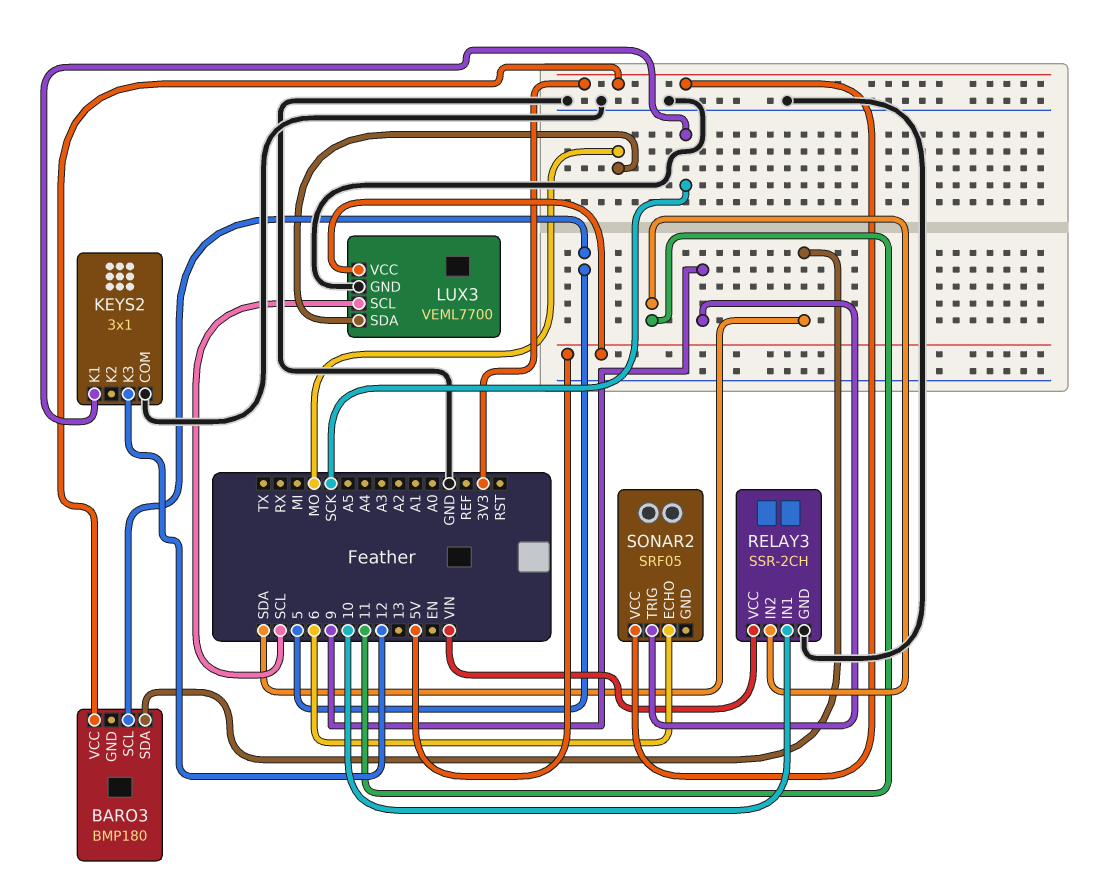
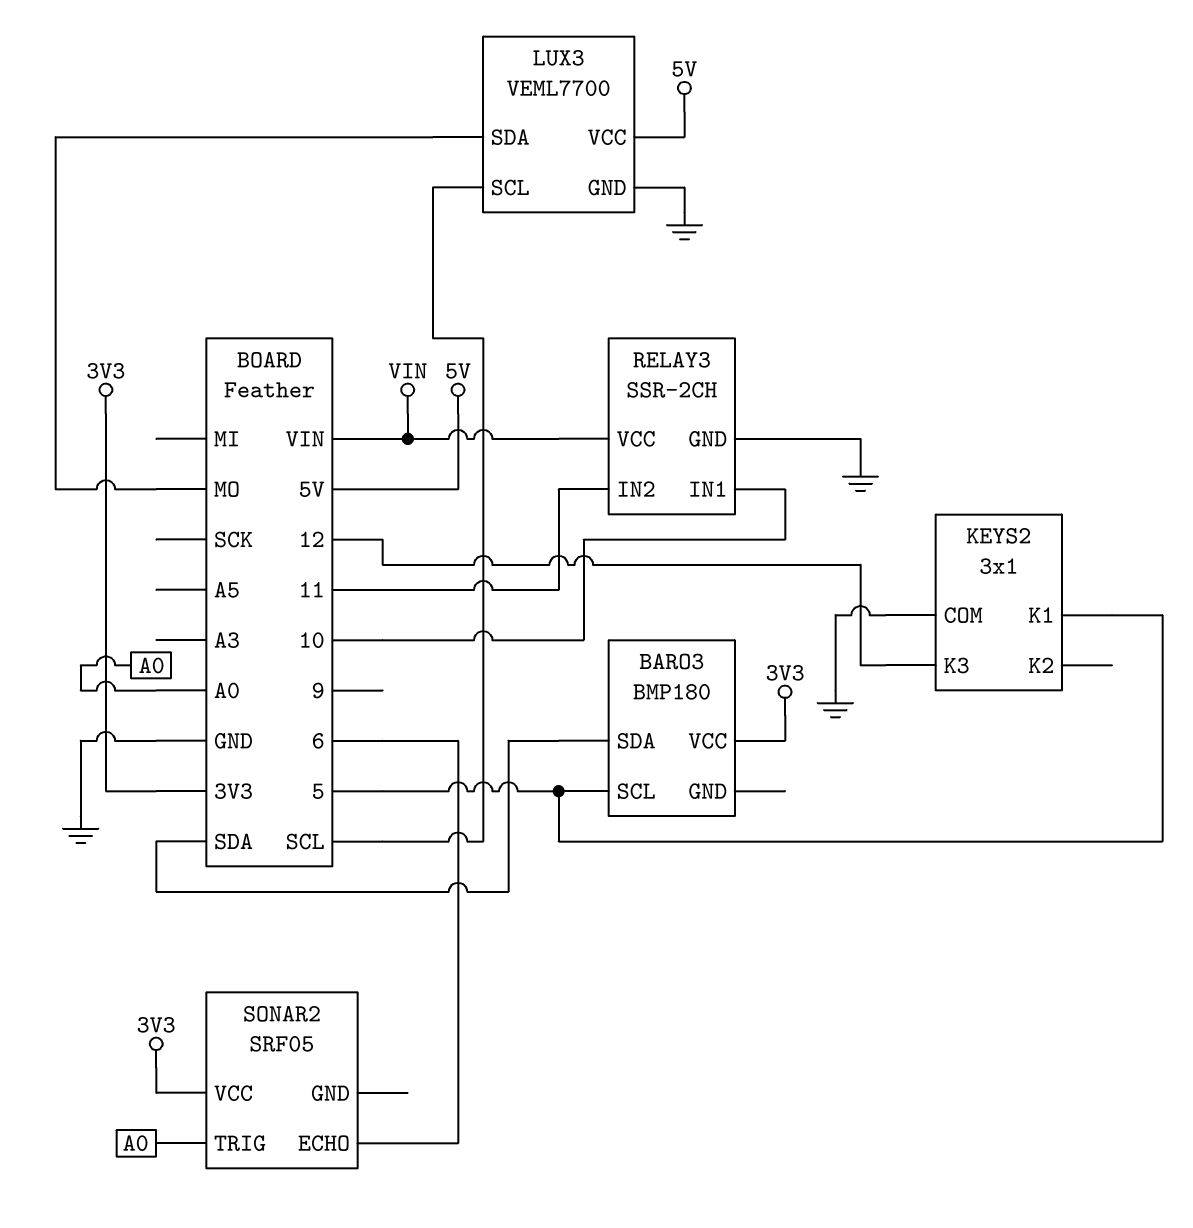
KEYS2 pin K1: SCK -> 5
SONAR2 pin TRIG: 9 -> A0

